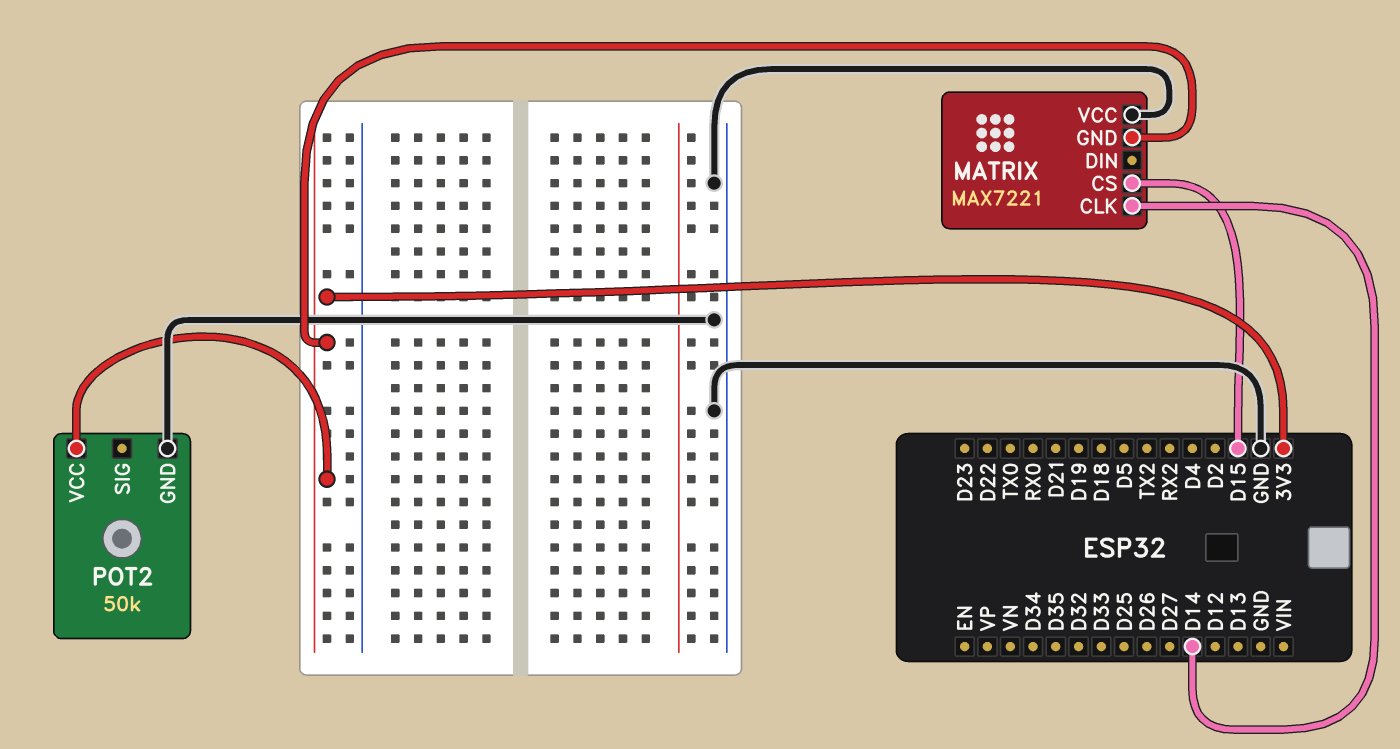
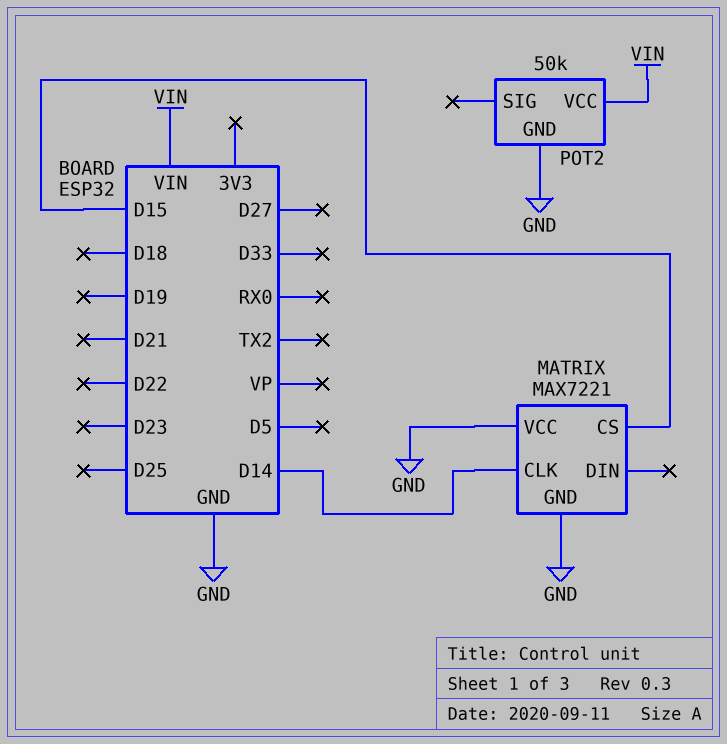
MATRIX pin GND: 3V3 -> GND
POT2 pin VCC: 3V3 -> VIN

